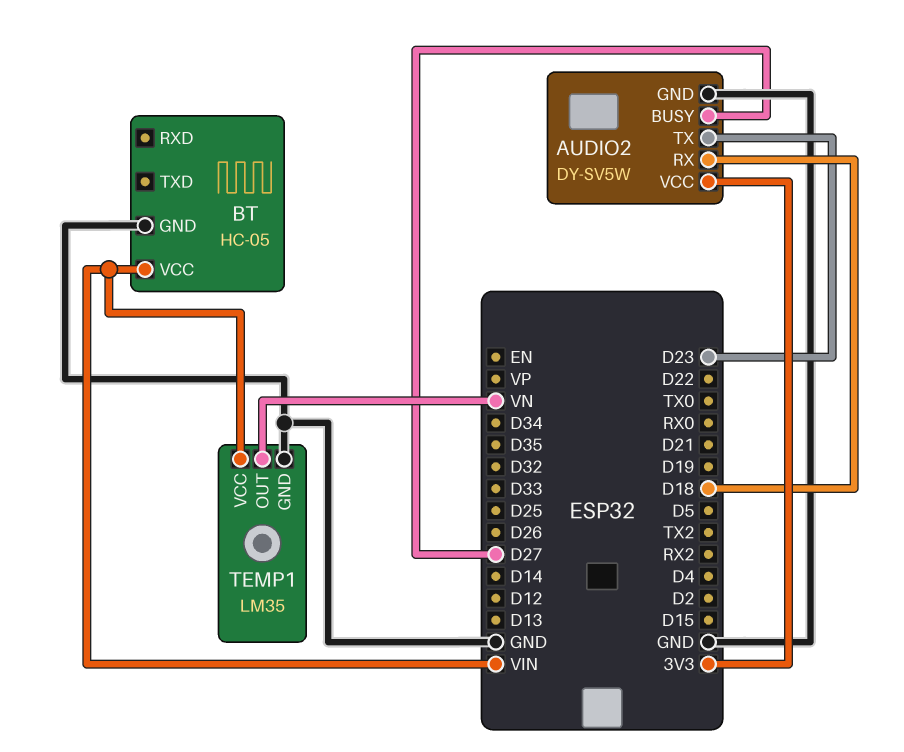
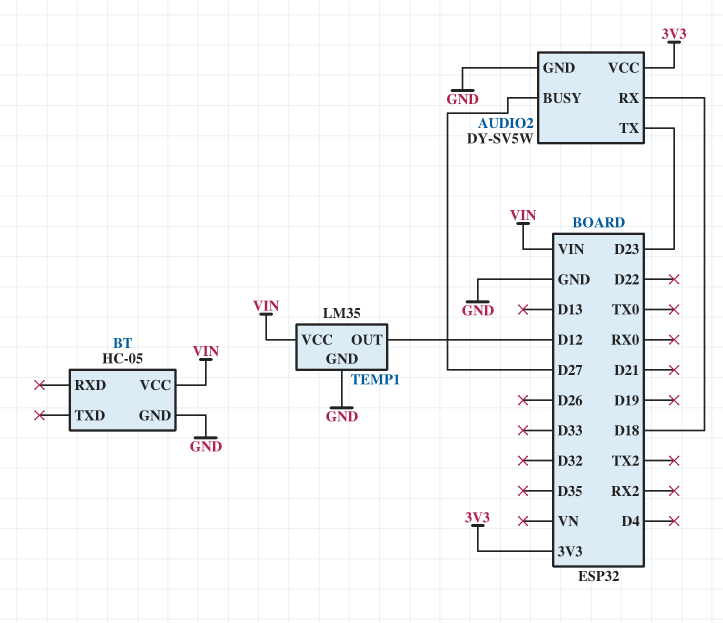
TEMP1 pin OUT: VN -> D12

